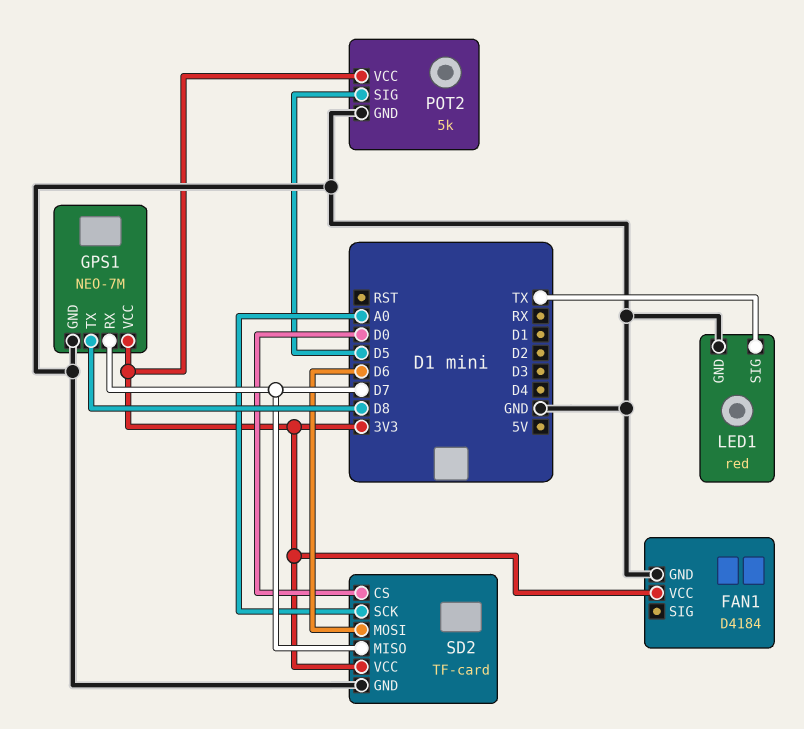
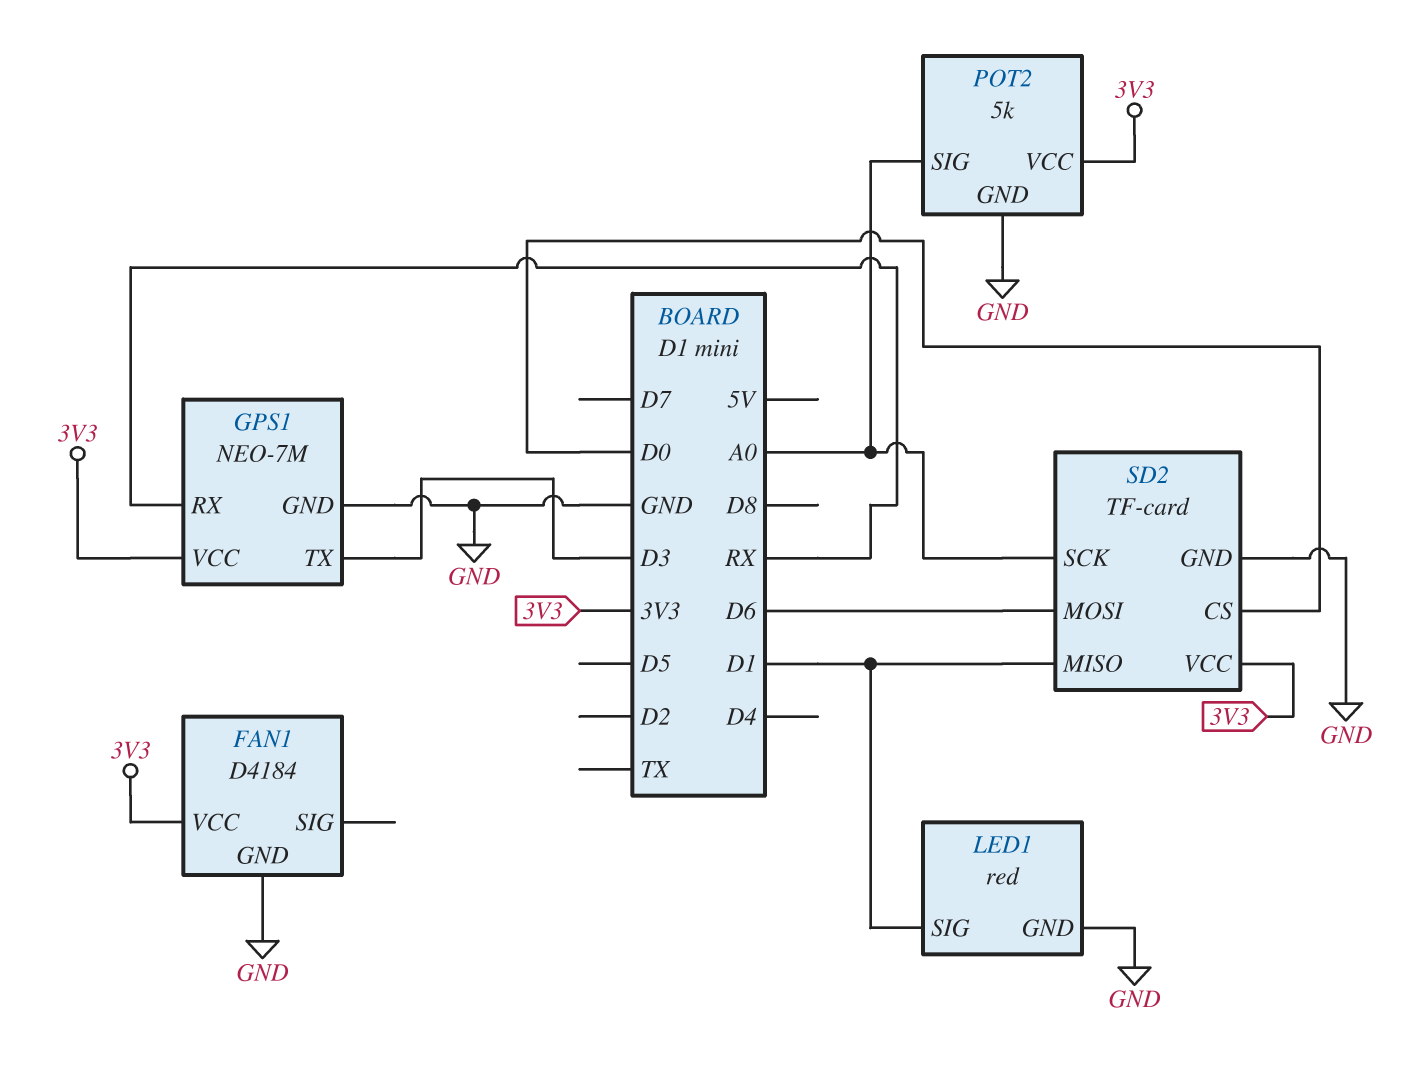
GPS1 pin RX: D7 -> RX
GPS1 pin TX: D8 -> D3
LED1 pin SIG: TX -> D1
POT2 pin SIG: D5 -> A0
SD2 pin MISO: D7 -> D1

